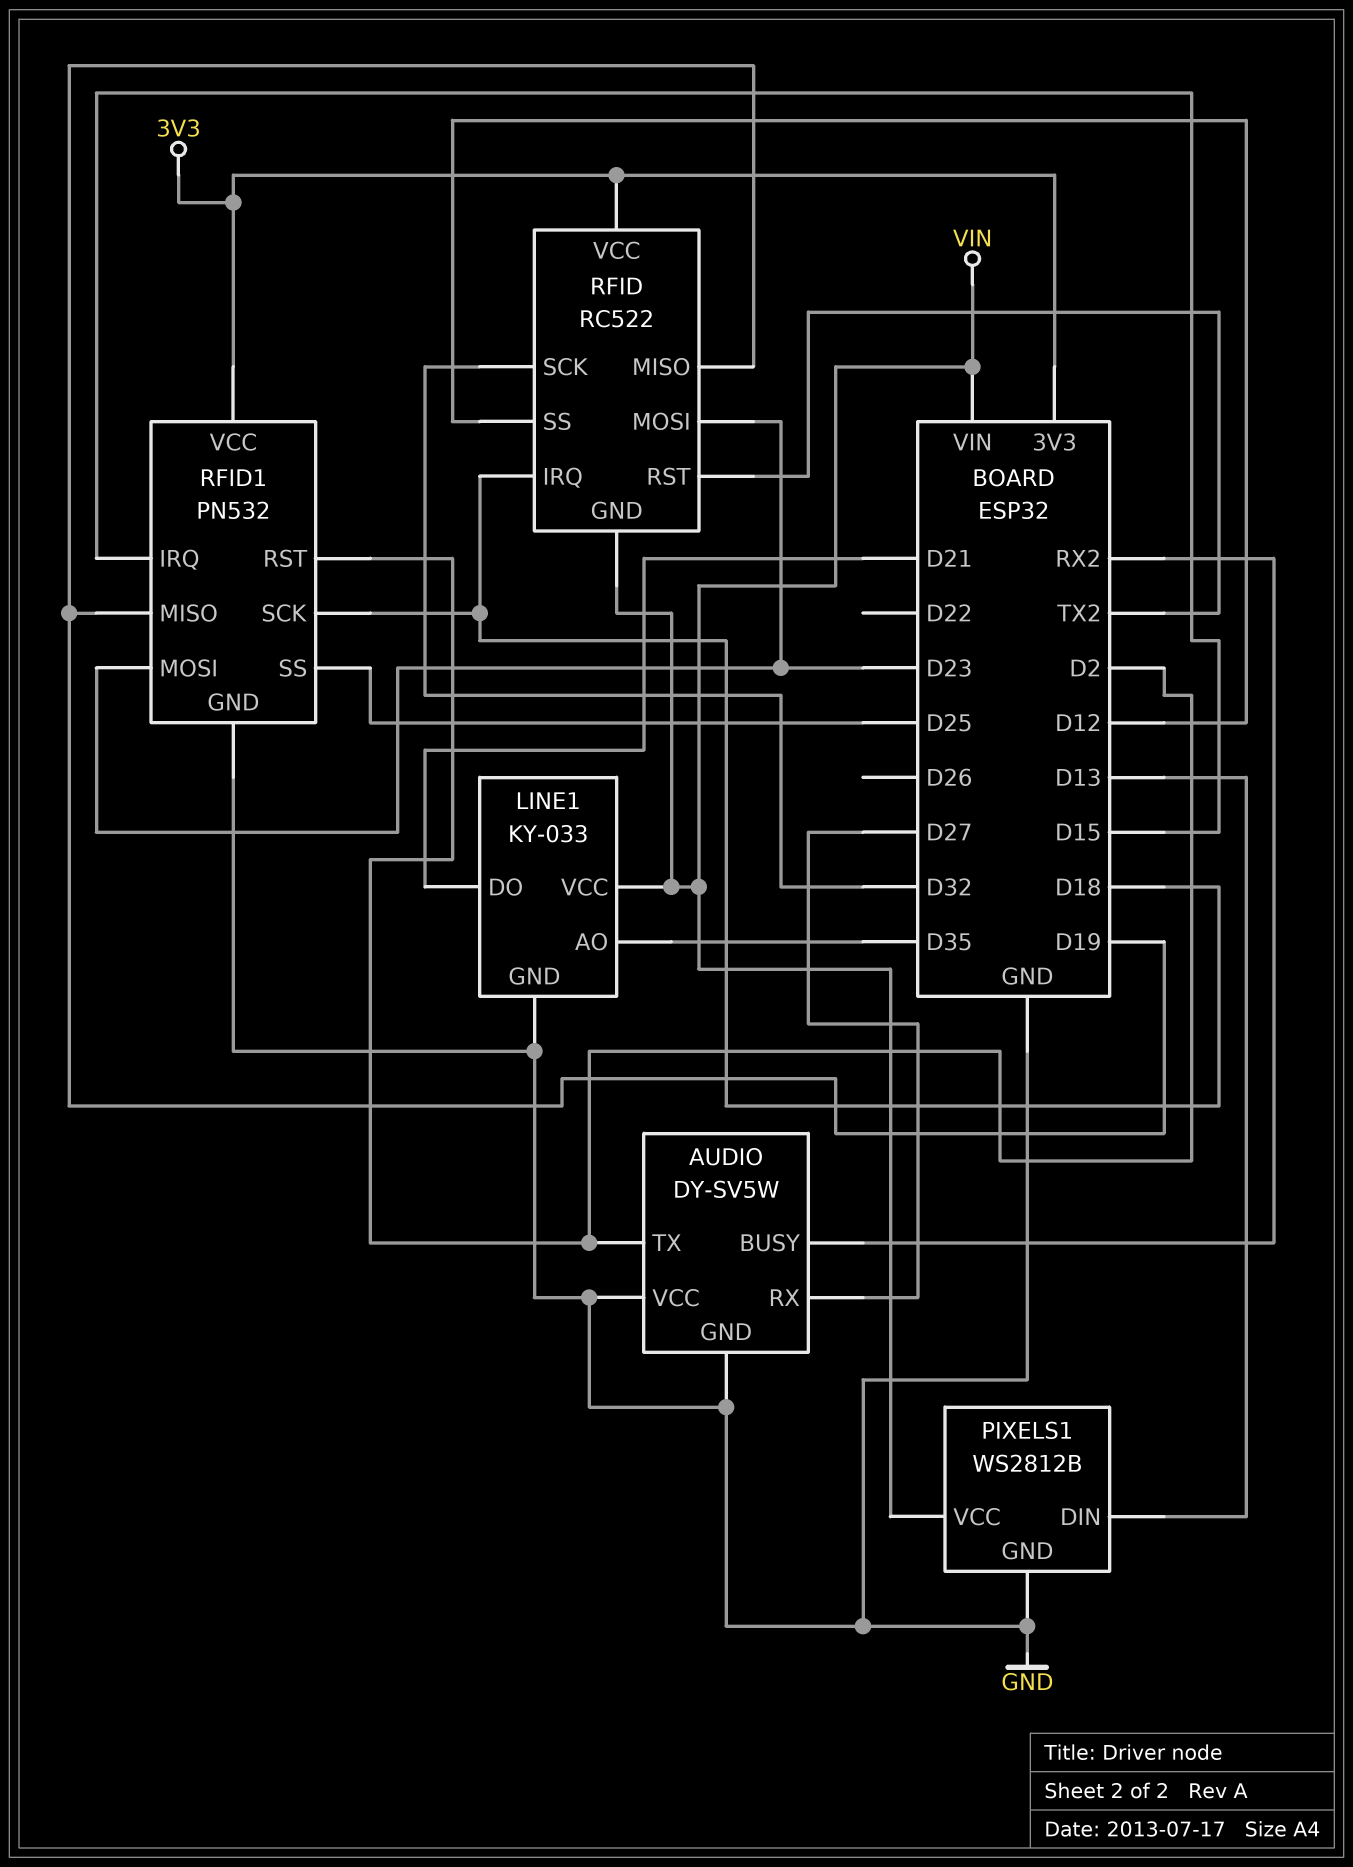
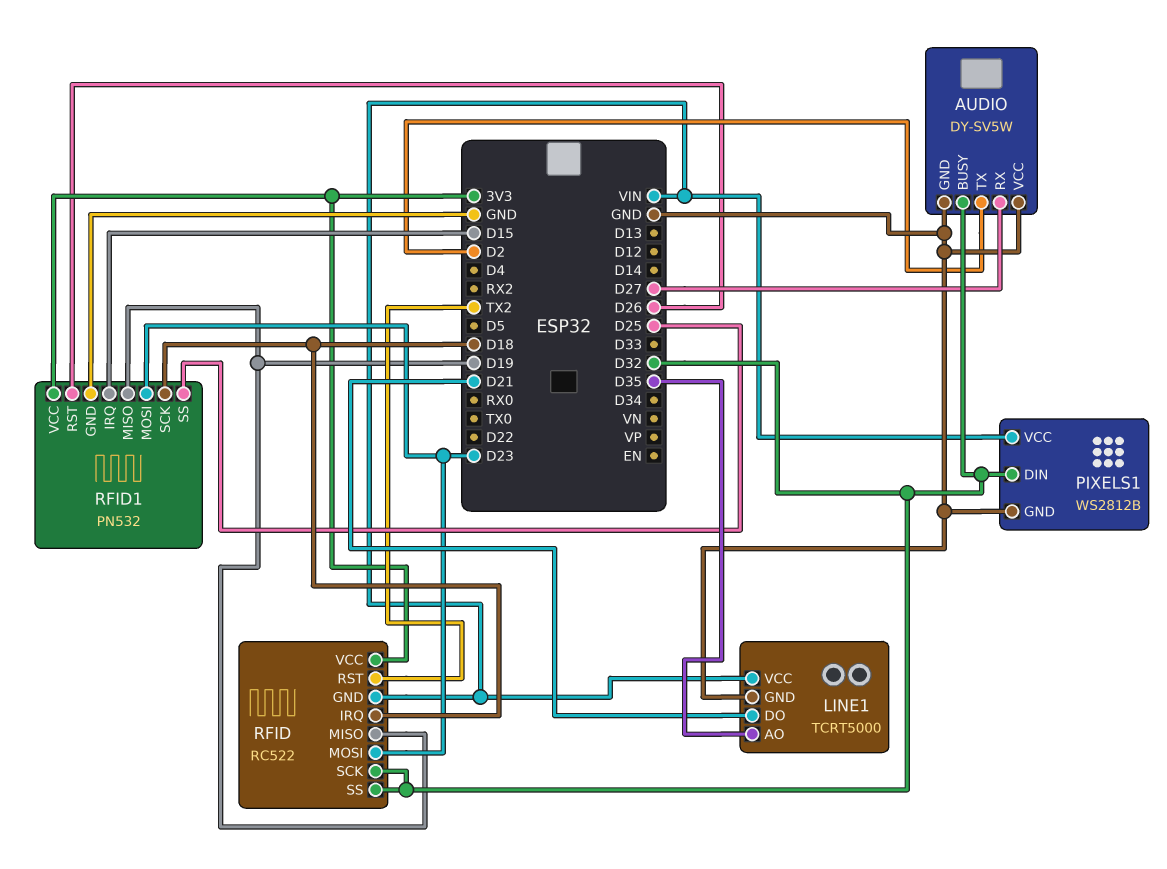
AUDIO pin BUSY: RX2 -> D32
LINE1: KY-033 -> TCRT5000
PIXELS1 pin DIN: D13 -> D32
RFID pin SS: D12 -> D32
RFID1 pin RST: D2 -> D26

